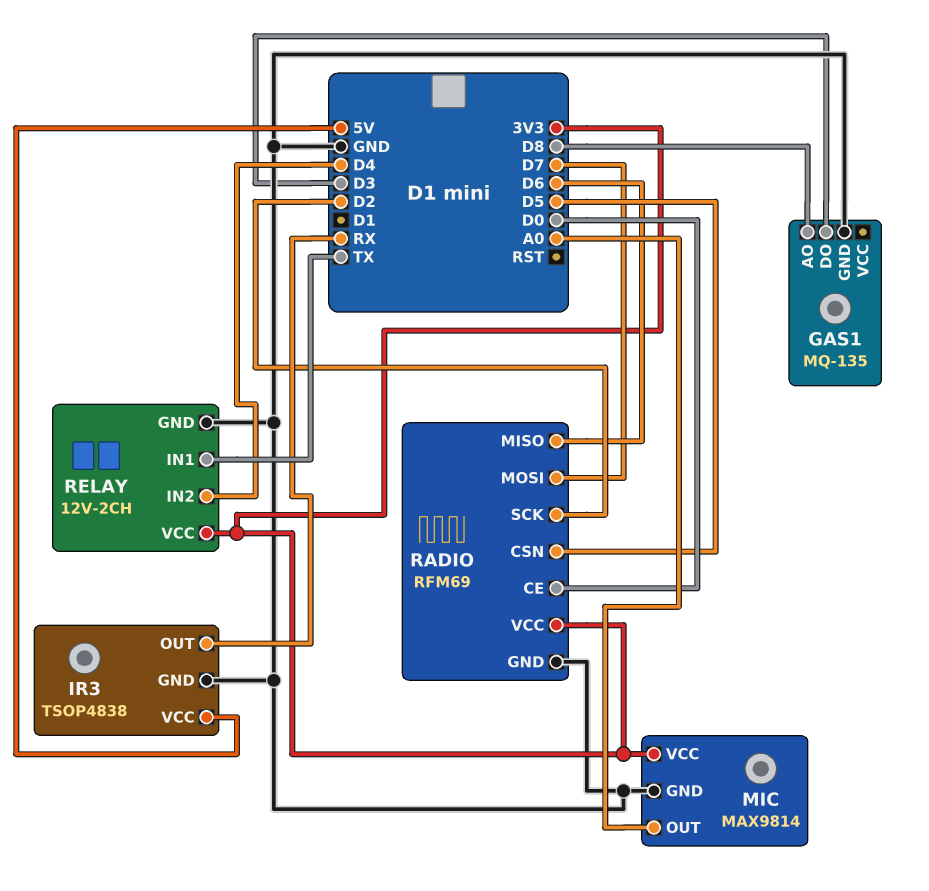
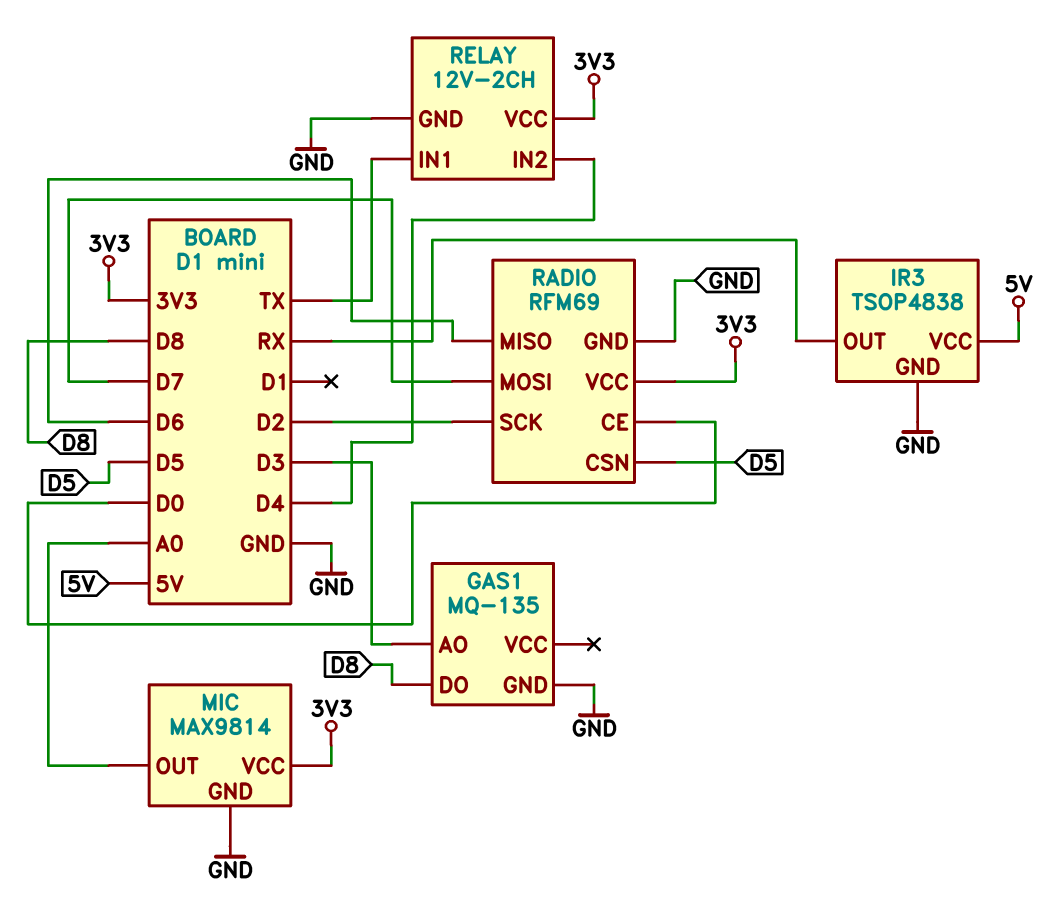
GAS1 pin AO: D8 -> D3
GAS1 pin DO: D3 -> D8

